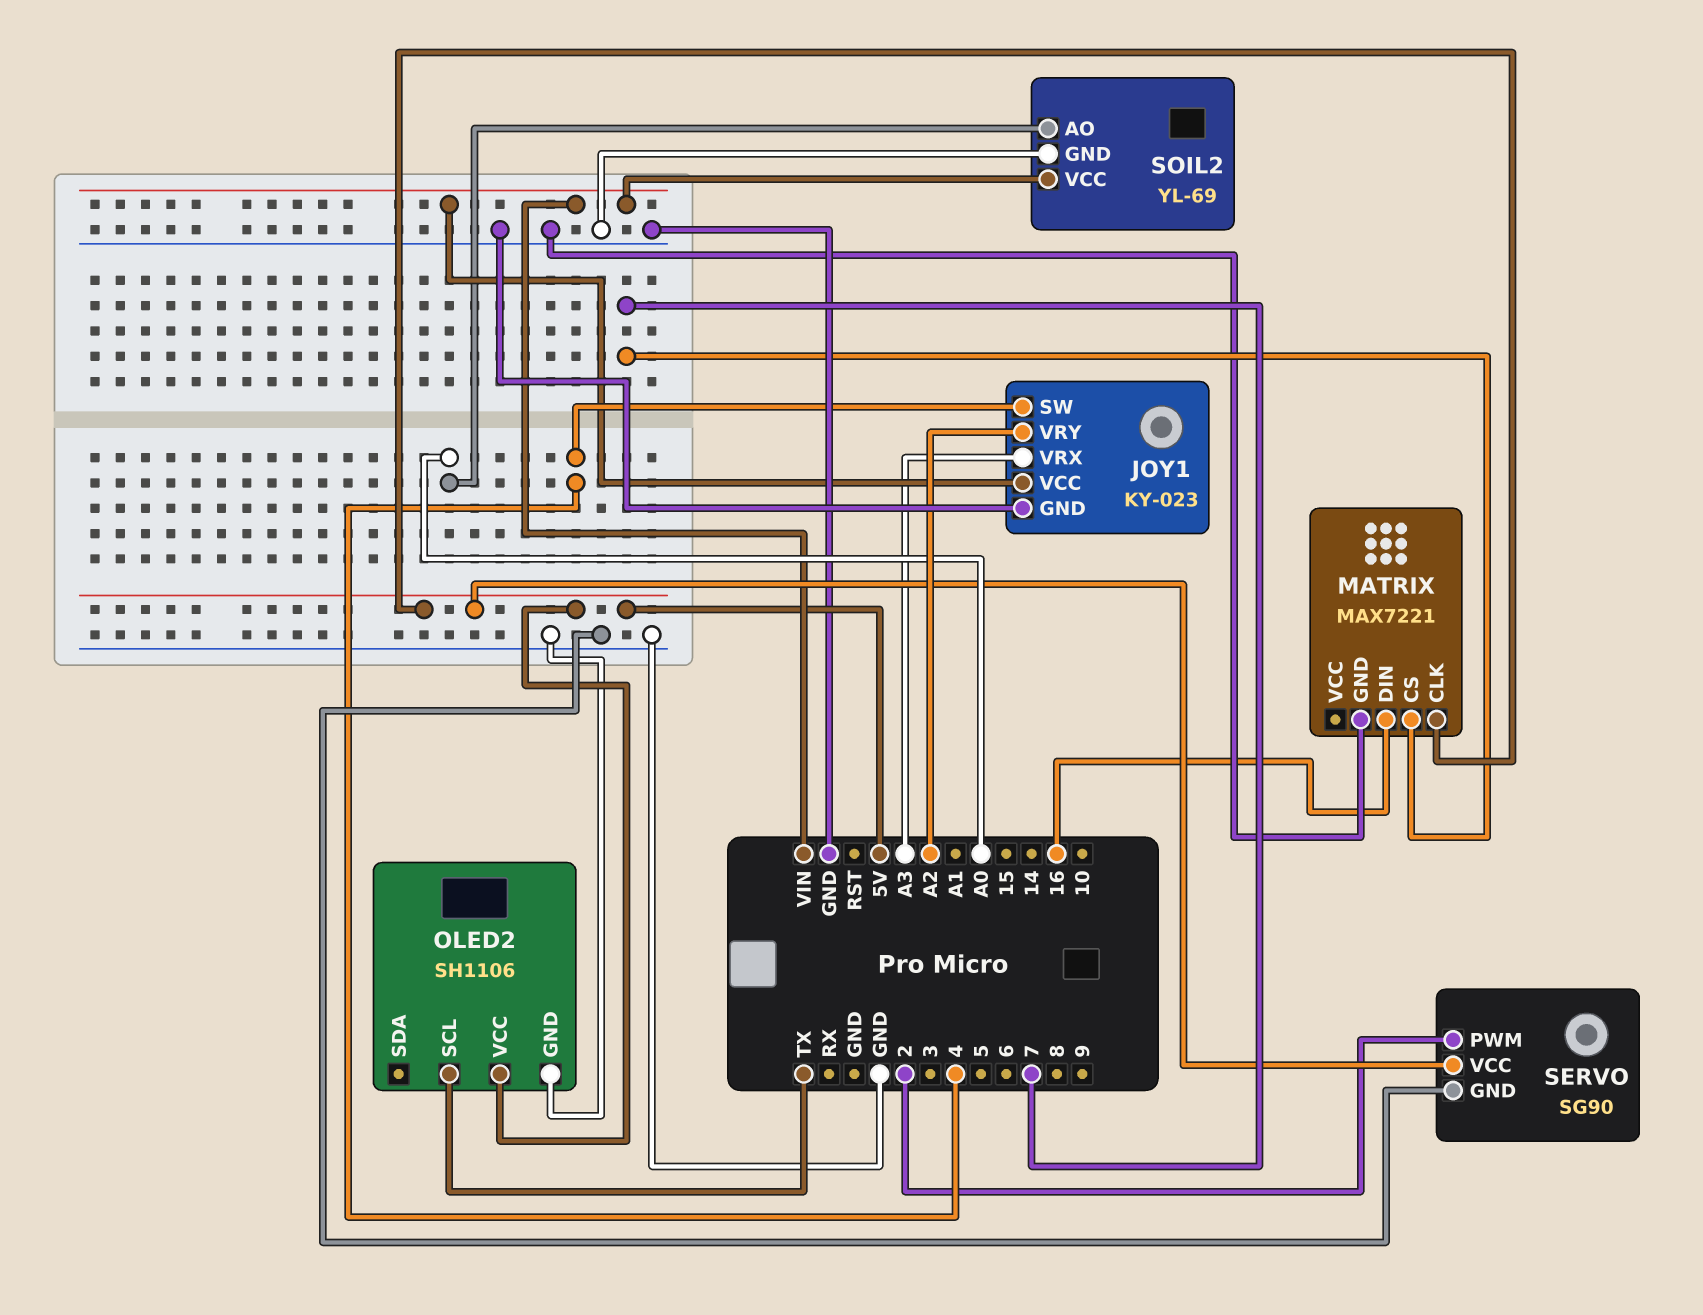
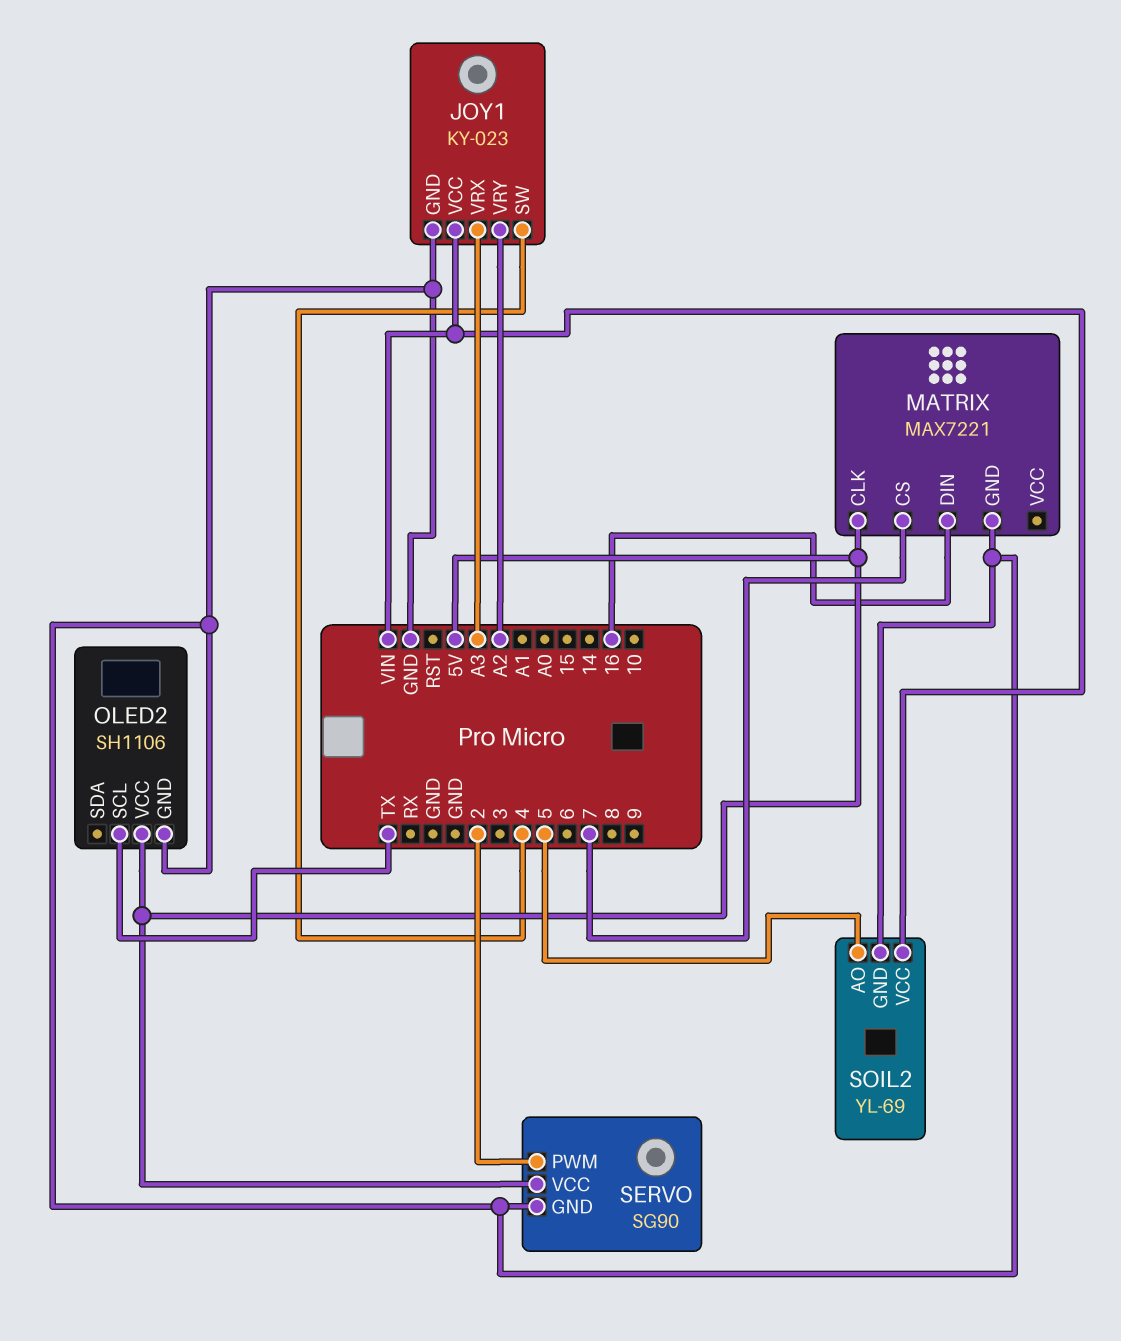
SOIL2 pin AO: A0 -> 5

